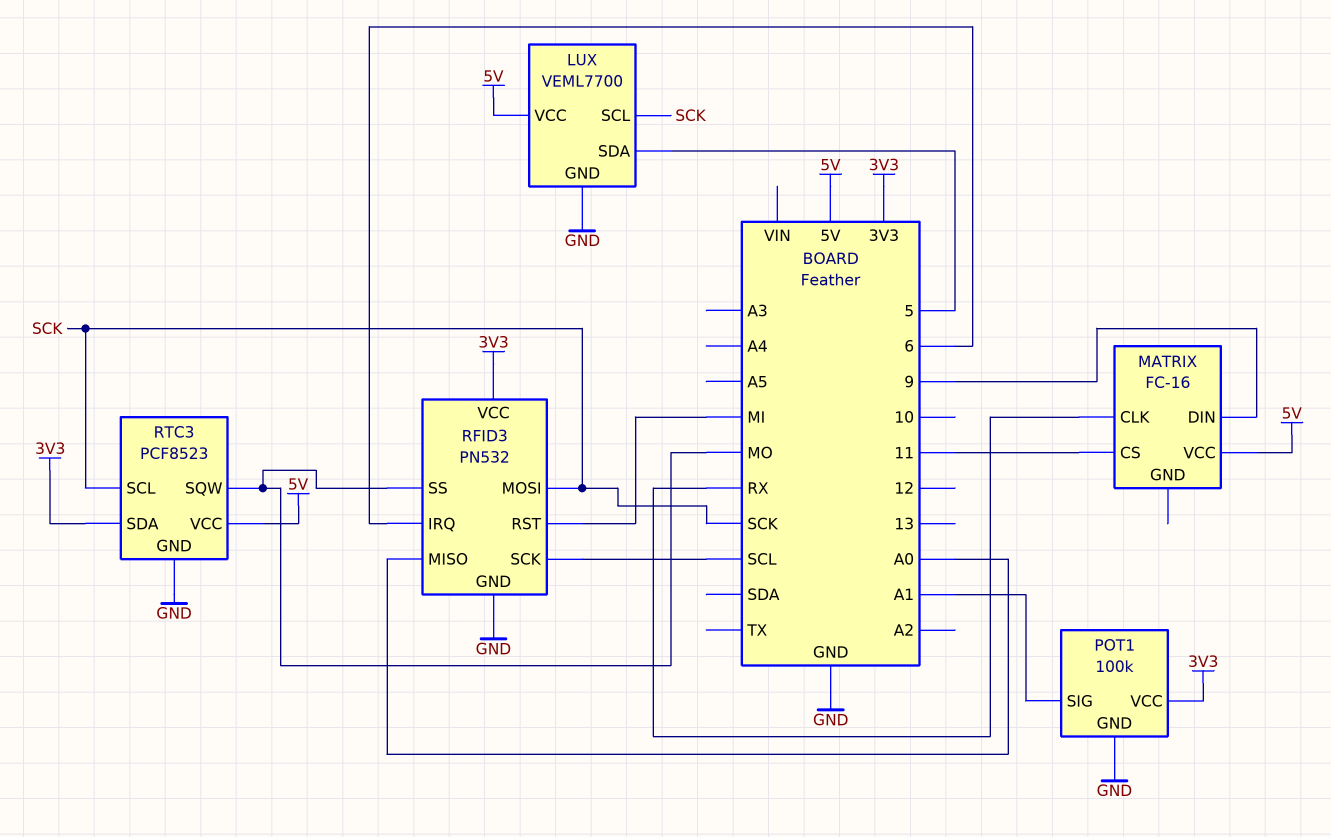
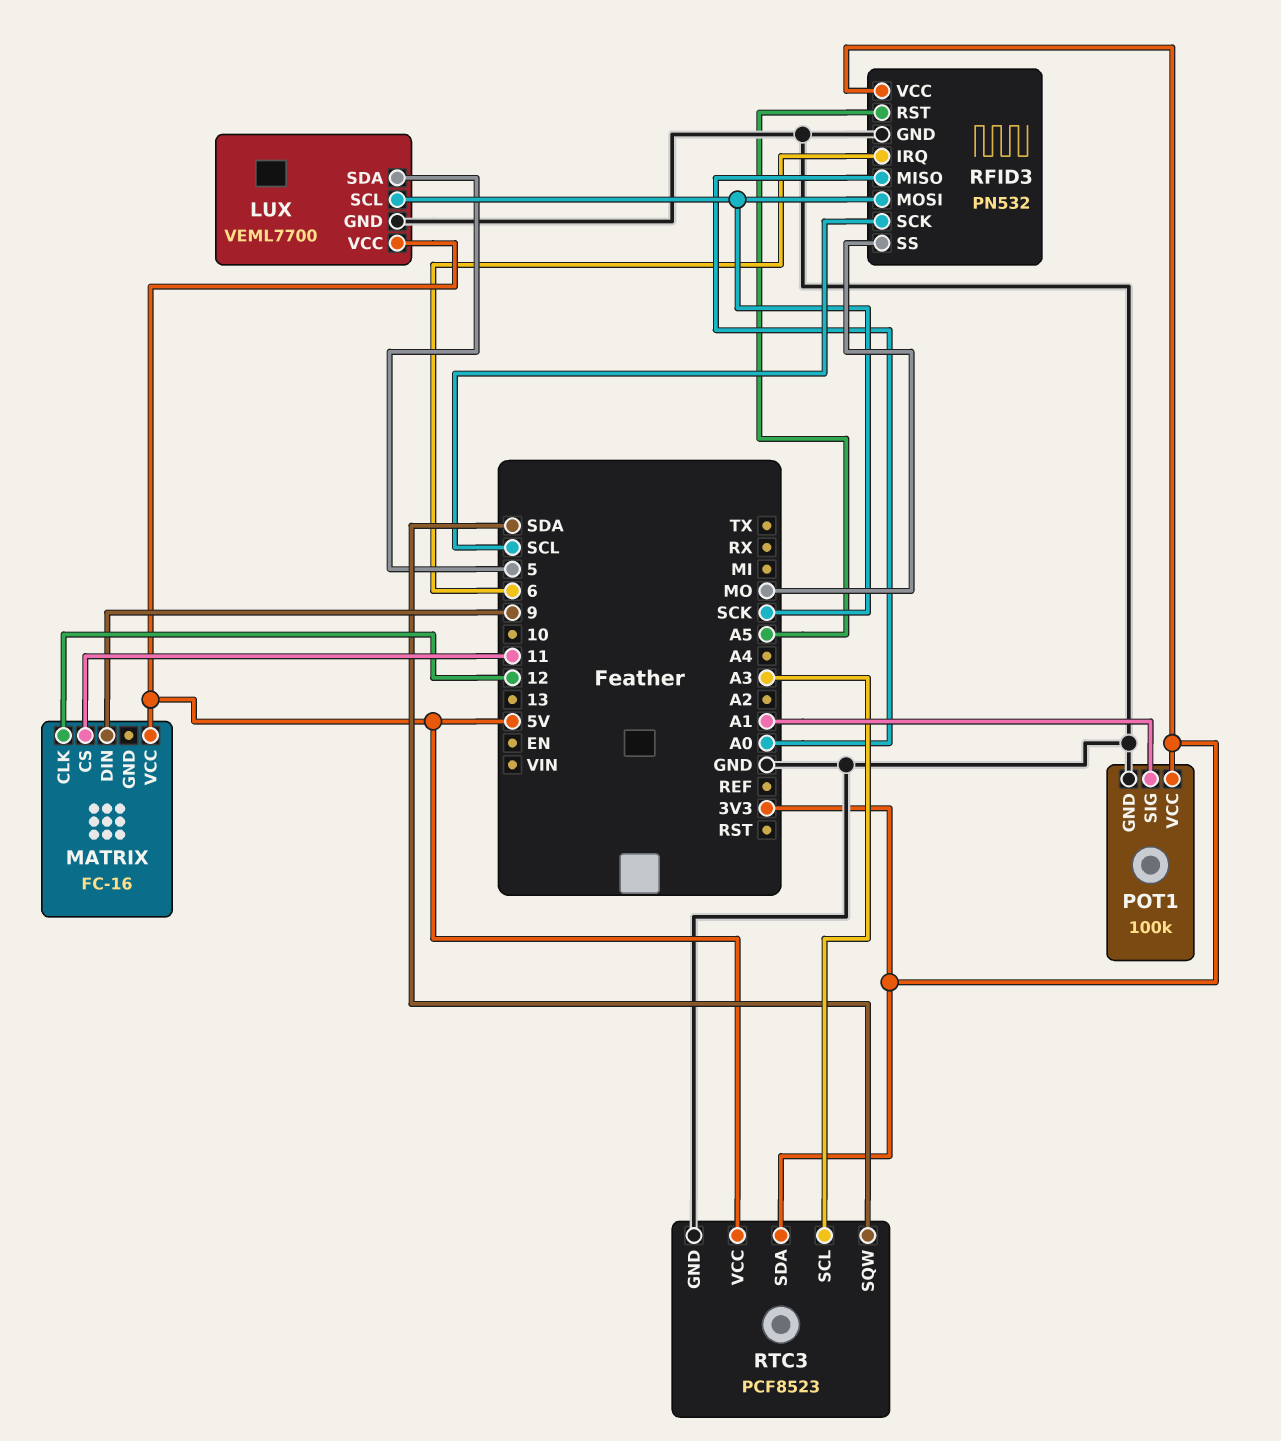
MATRIX pin CLK: RX -> 12
RFID3 pin RST: MI -> A5
RTC3 pin SCL: SCK -> A3
RTC3 pin SQW: MO -> SDA

